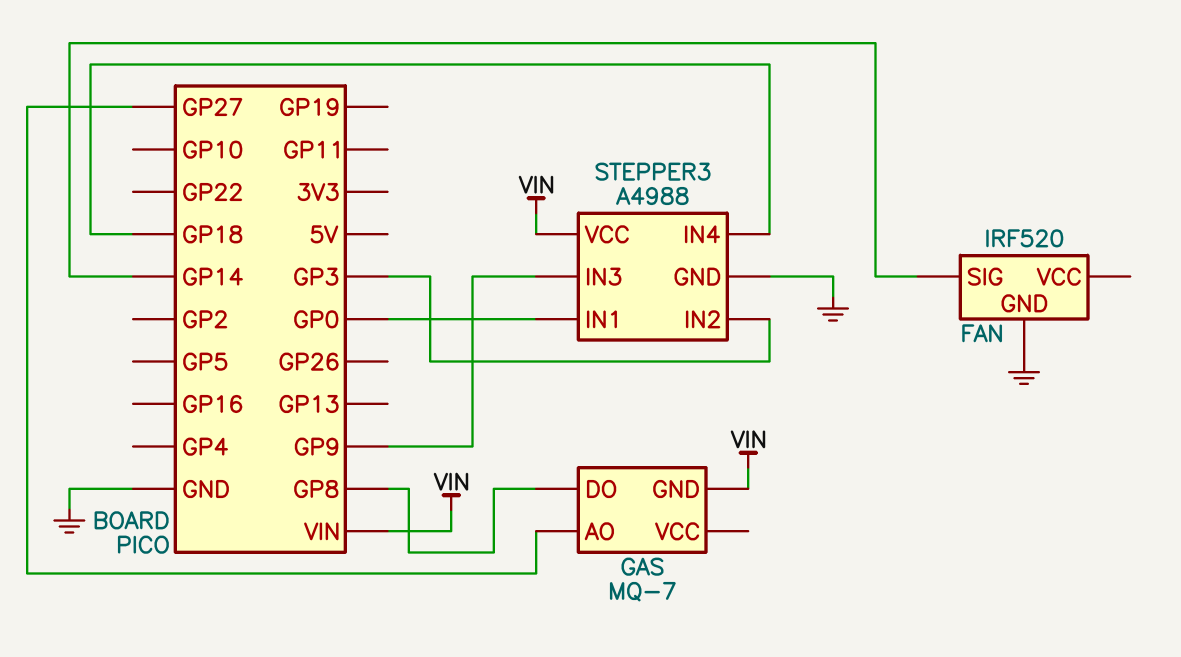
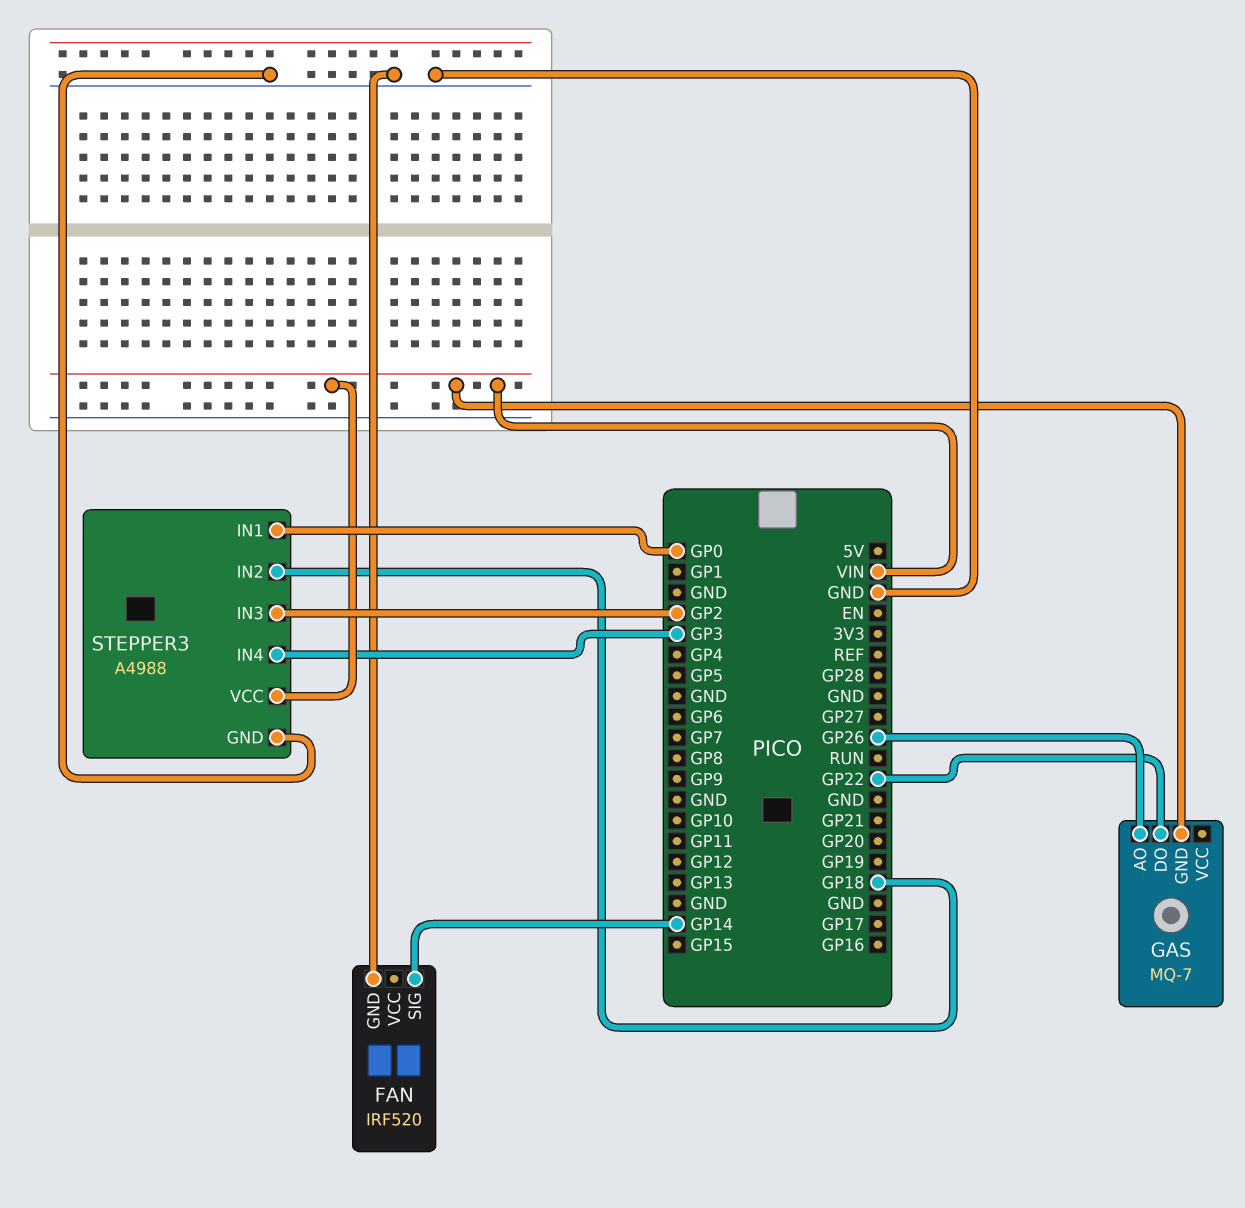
GAS pin AO: GP27 -> GP26
GAS pin DO: GP8 -> GP22
STEPPER3 pin IN2: GP3 -> GP18
STEPPER3 pin IN3: GP9 -> GP2
STEPPER3 pin IN4: GP18 -> GP3

